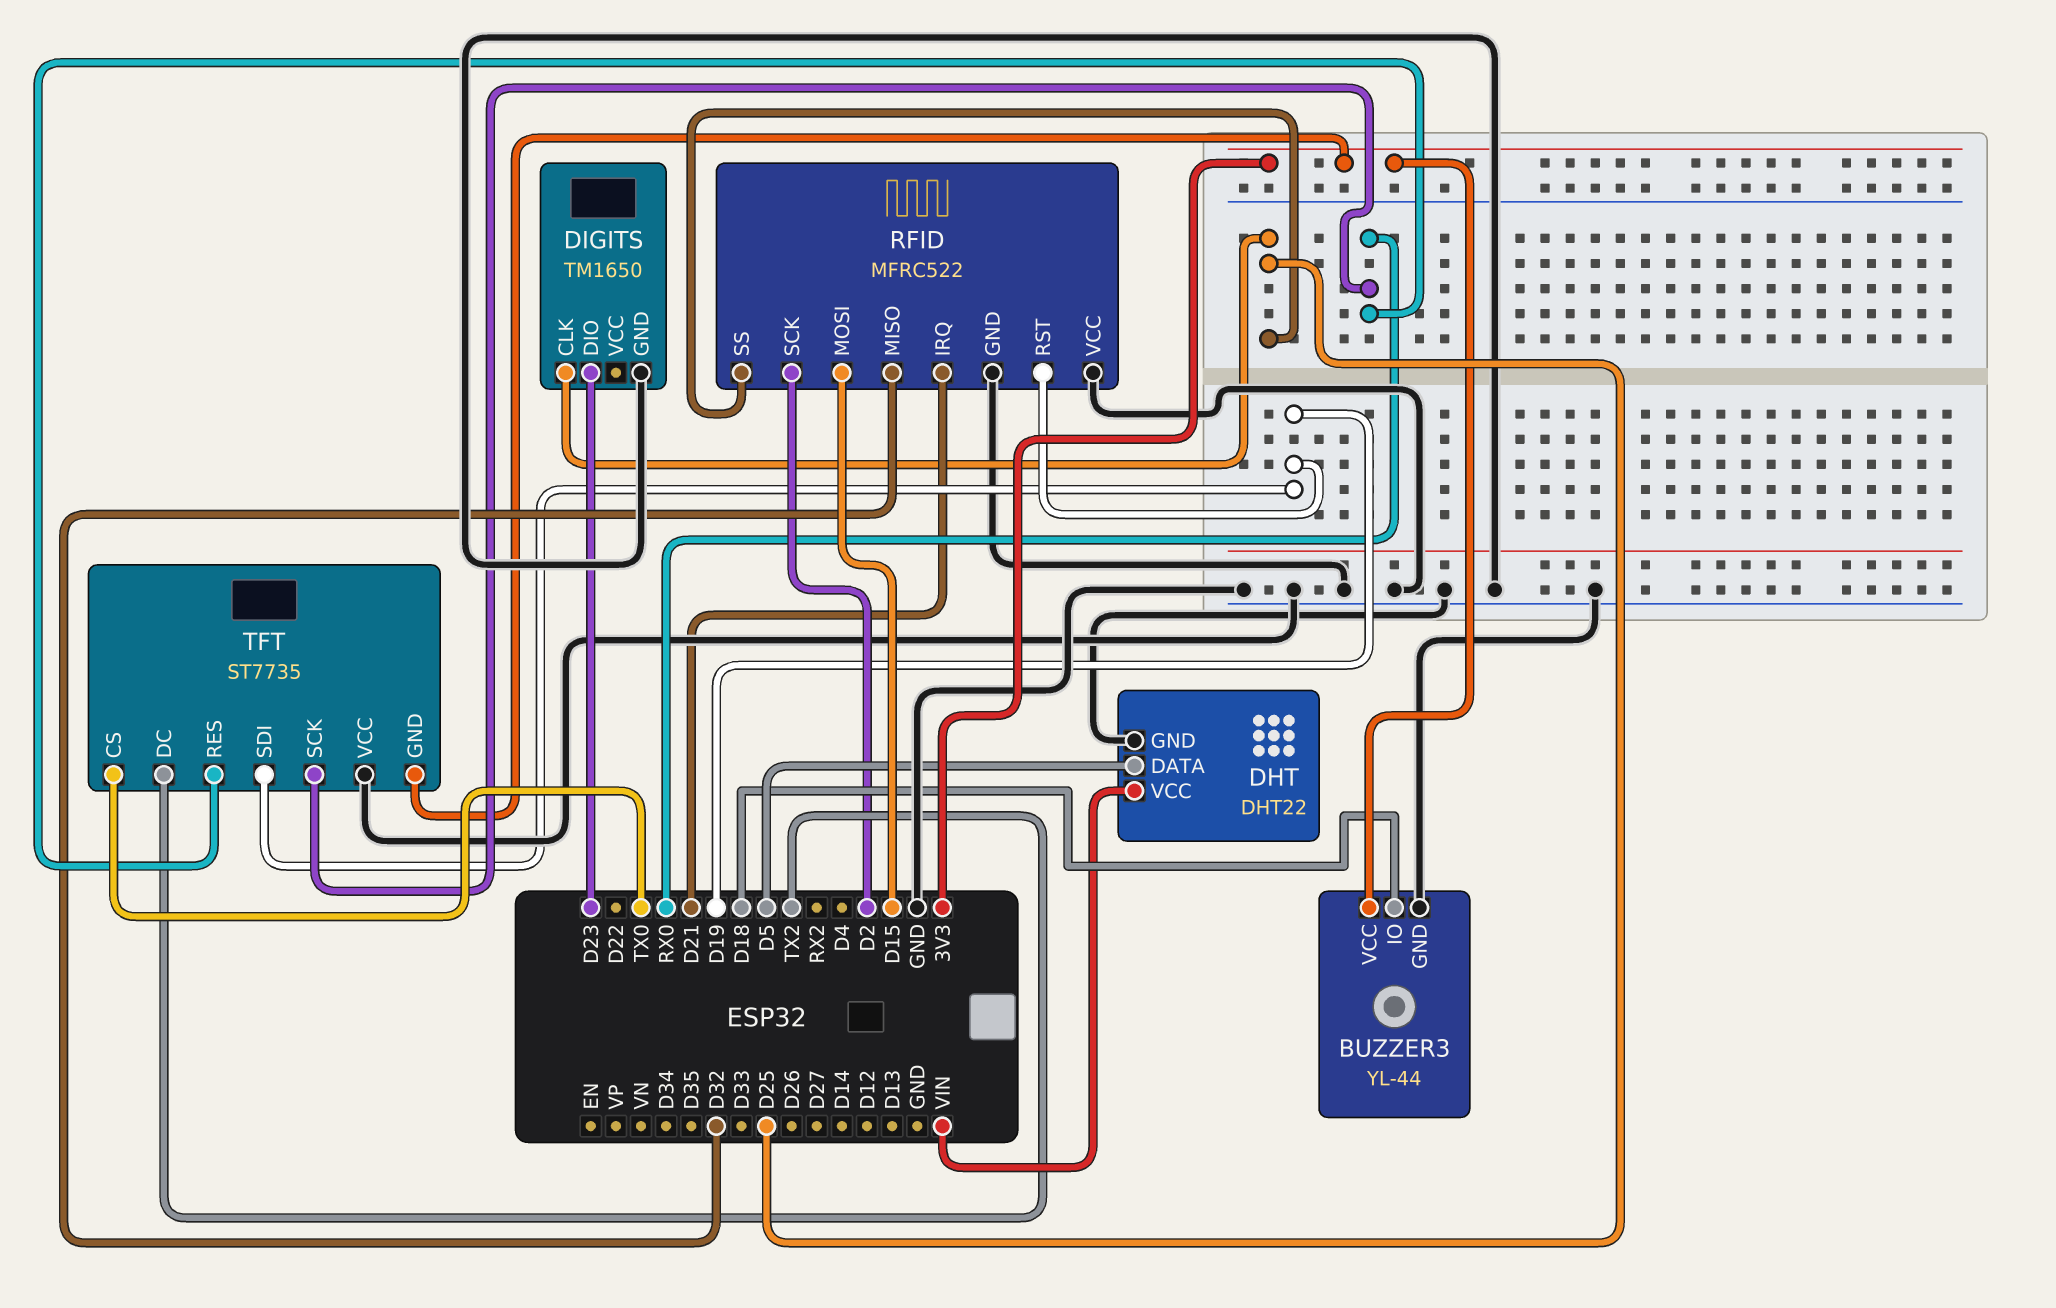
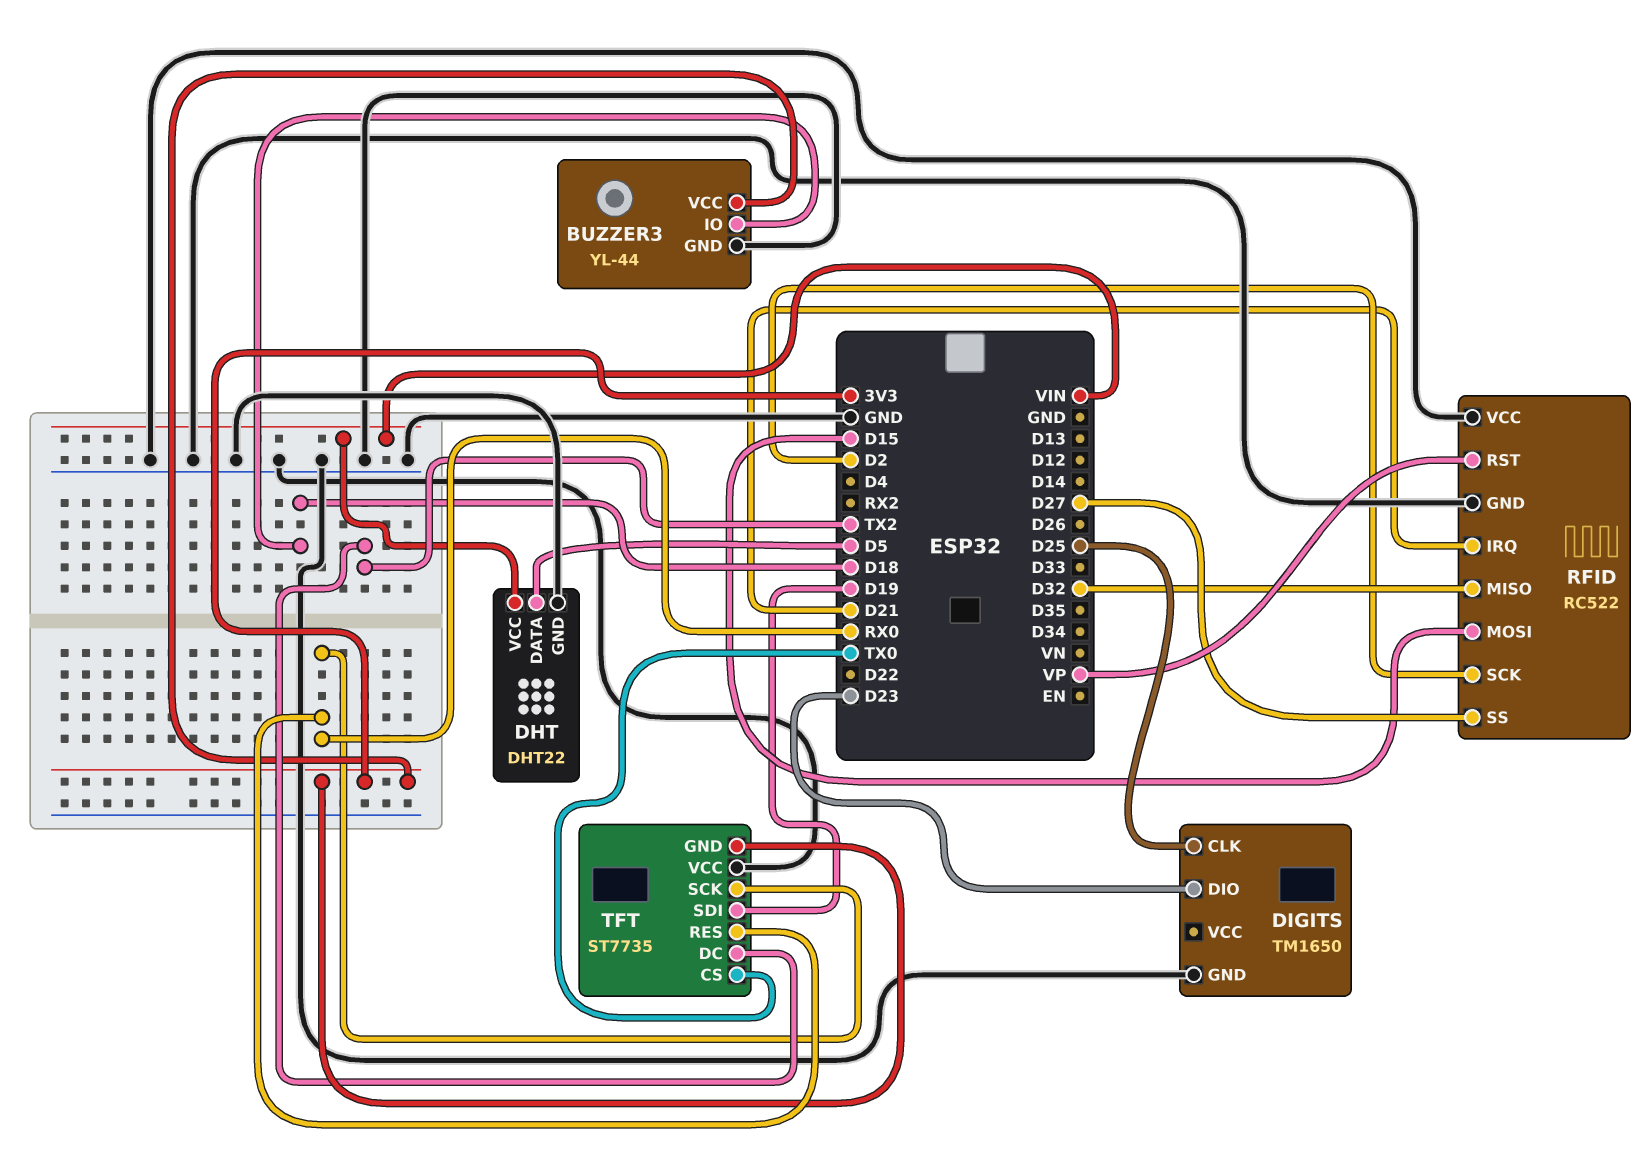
RFID: MFRC522 -> RC522
RFID pin RST: D19 -> VP
RFID pin SS: D25 -> D27

